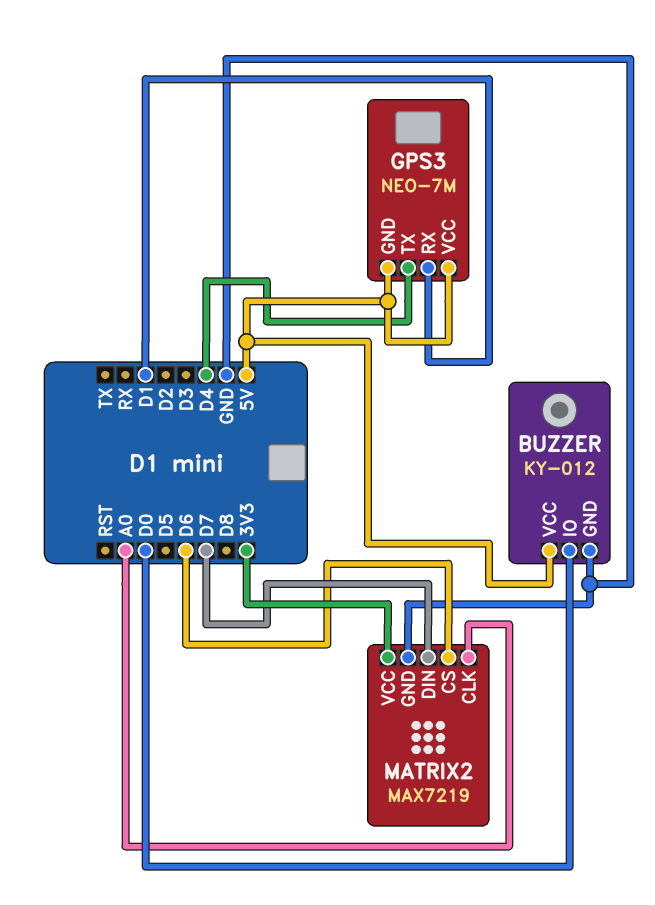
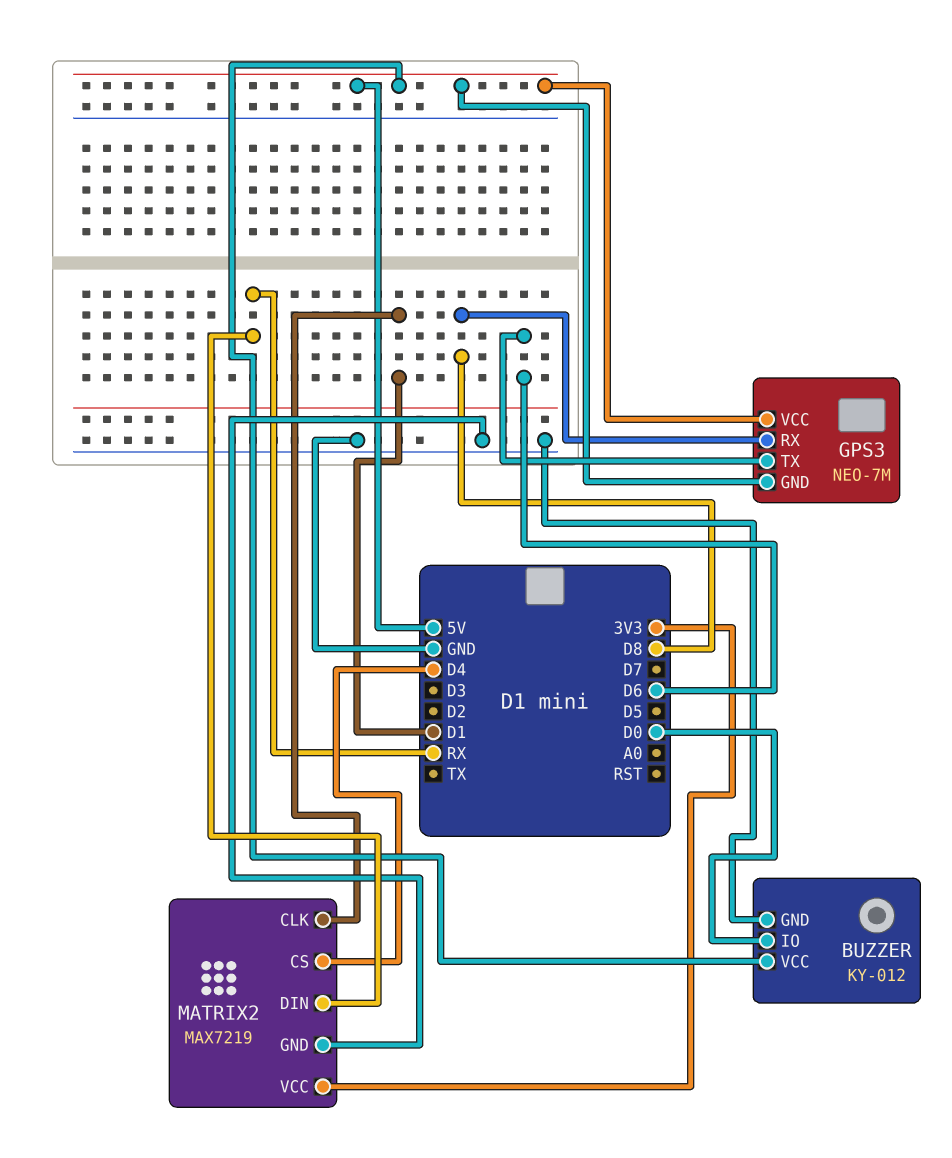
GPS3 pin RX: D1 -> D8
GPS3 pin TX: D4 -> D6
MATRIX2 pin CLK: A0 -> D1
MATRIX2 pin CS: D6 -> D4
MATRIX2 pin DIN: D7 -> RX

